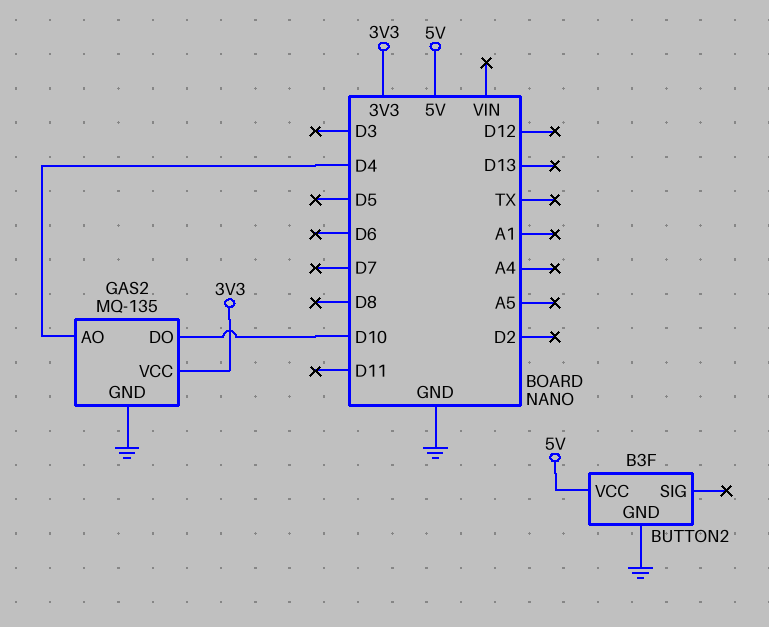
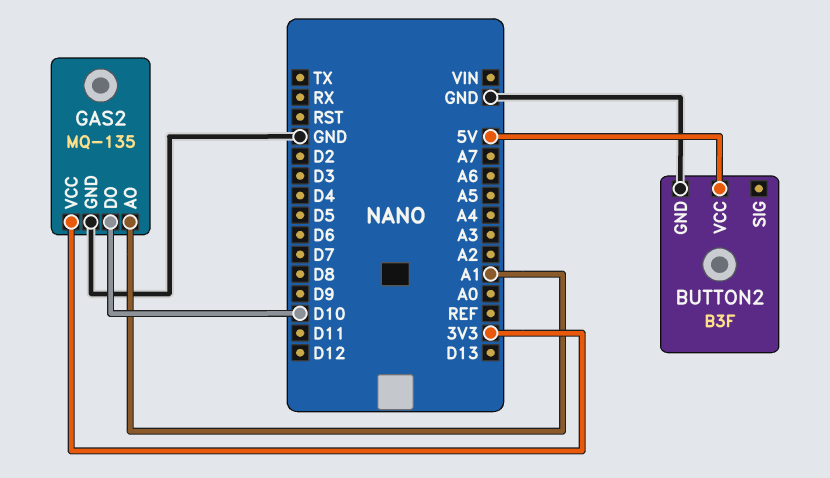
GAS2 pin AO: D4 -> A1

